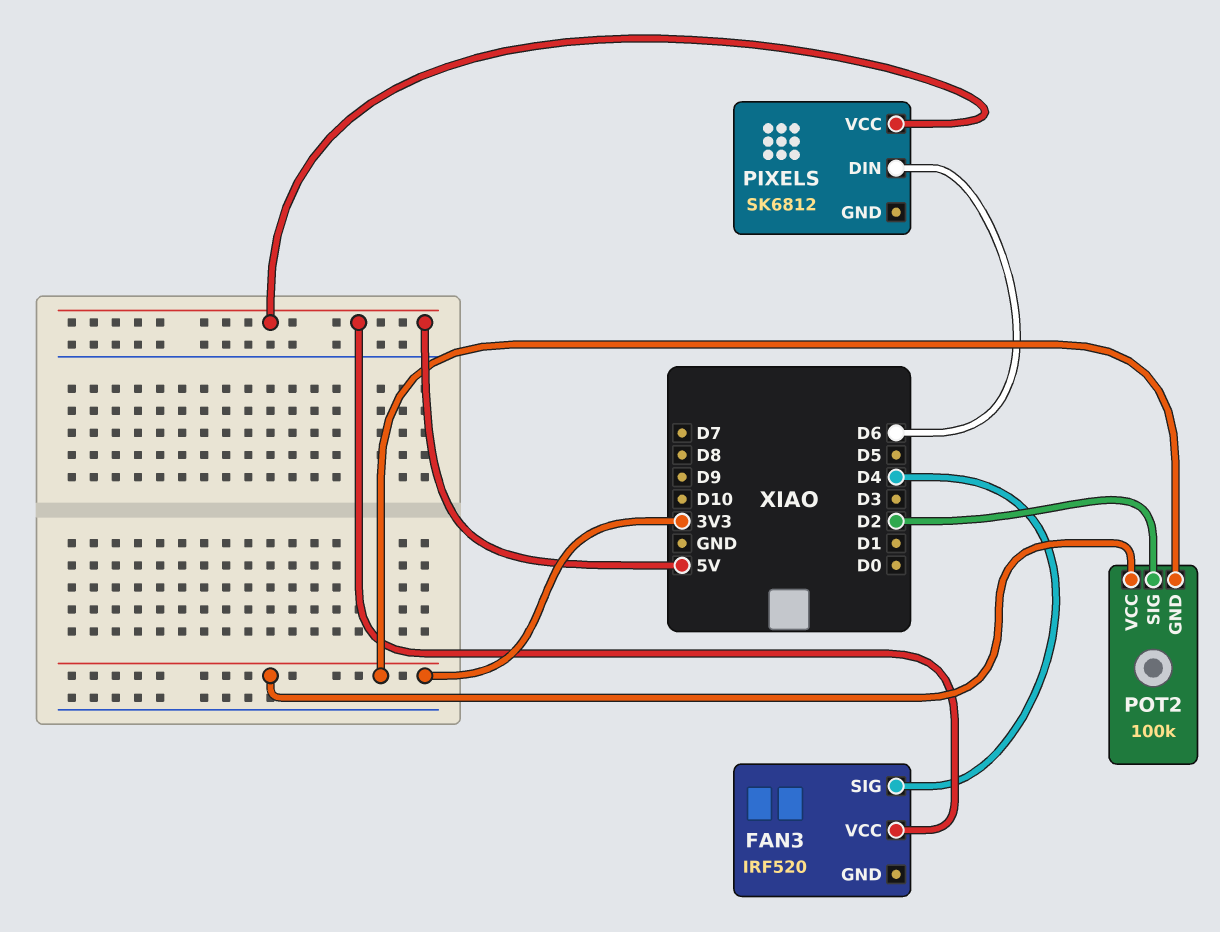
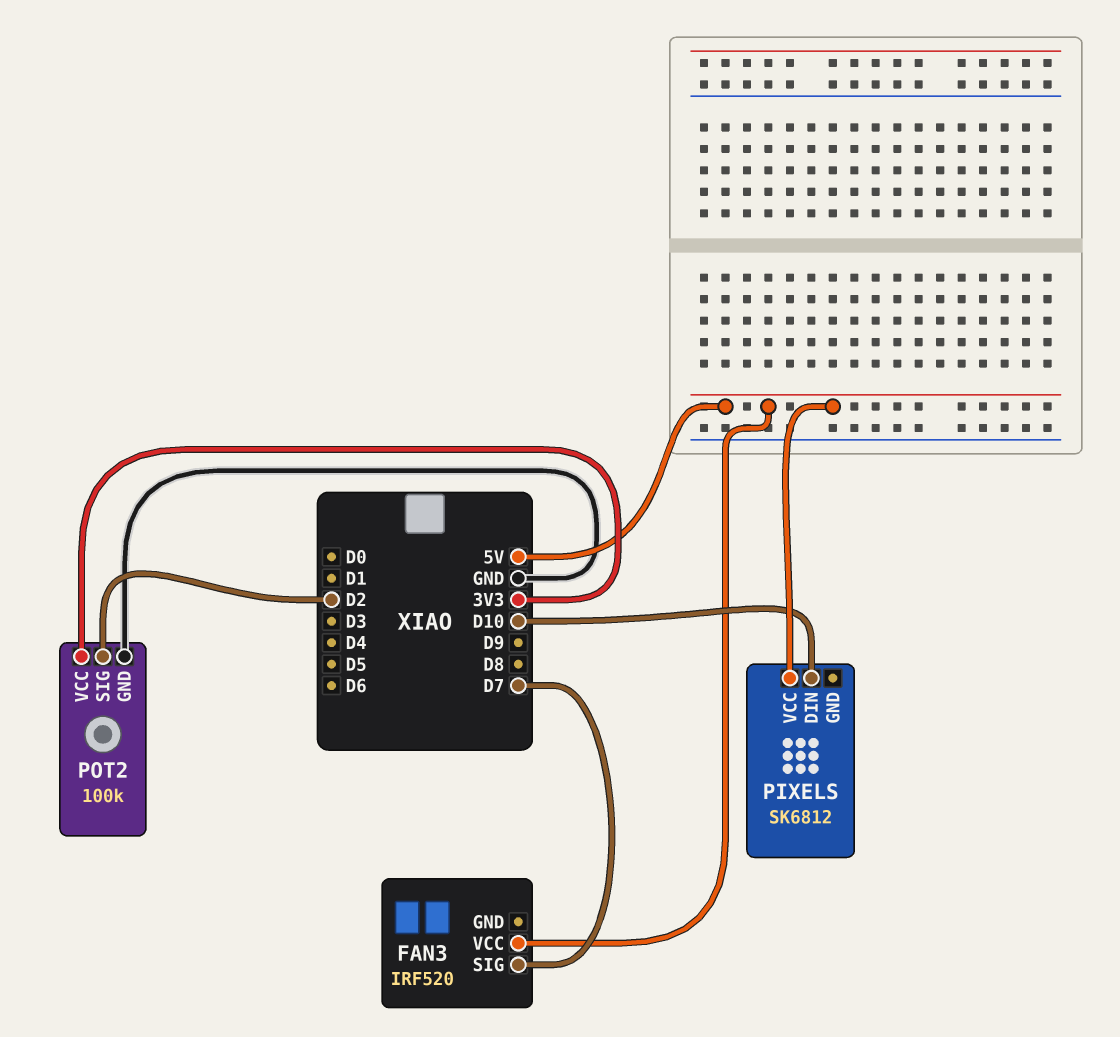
FAN3 pin SIG: D4 -> D7
PIXELS pin DIN: D6 -> D10
POT2 pin GND: 3V3 -> GND

